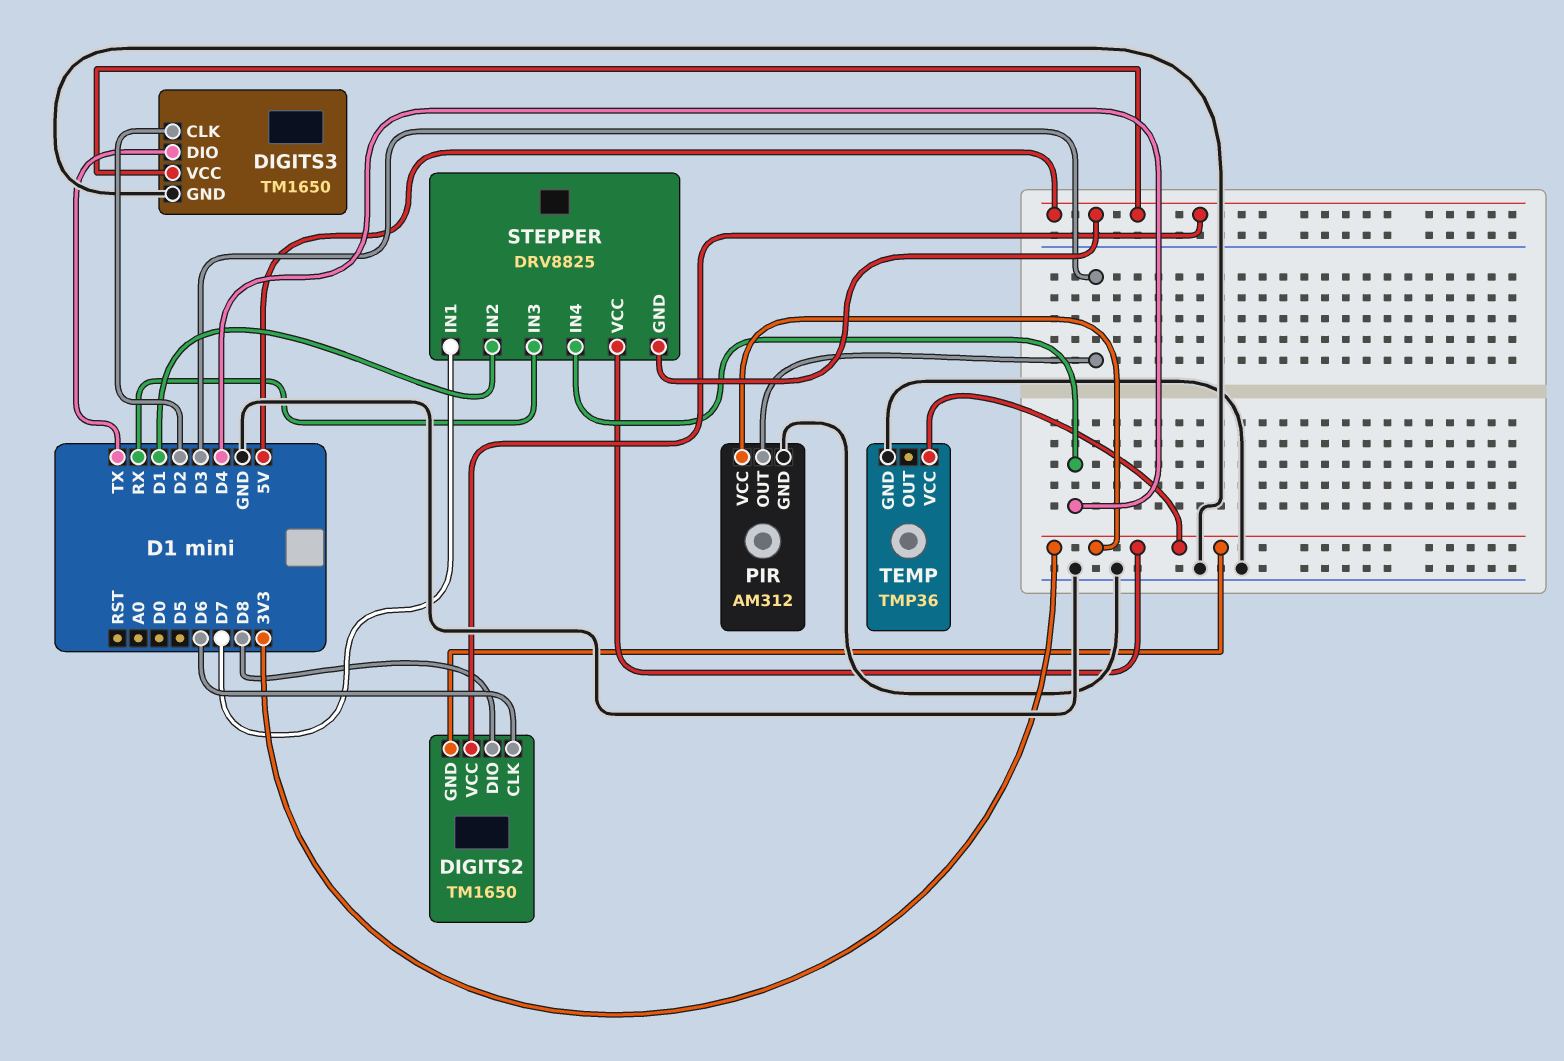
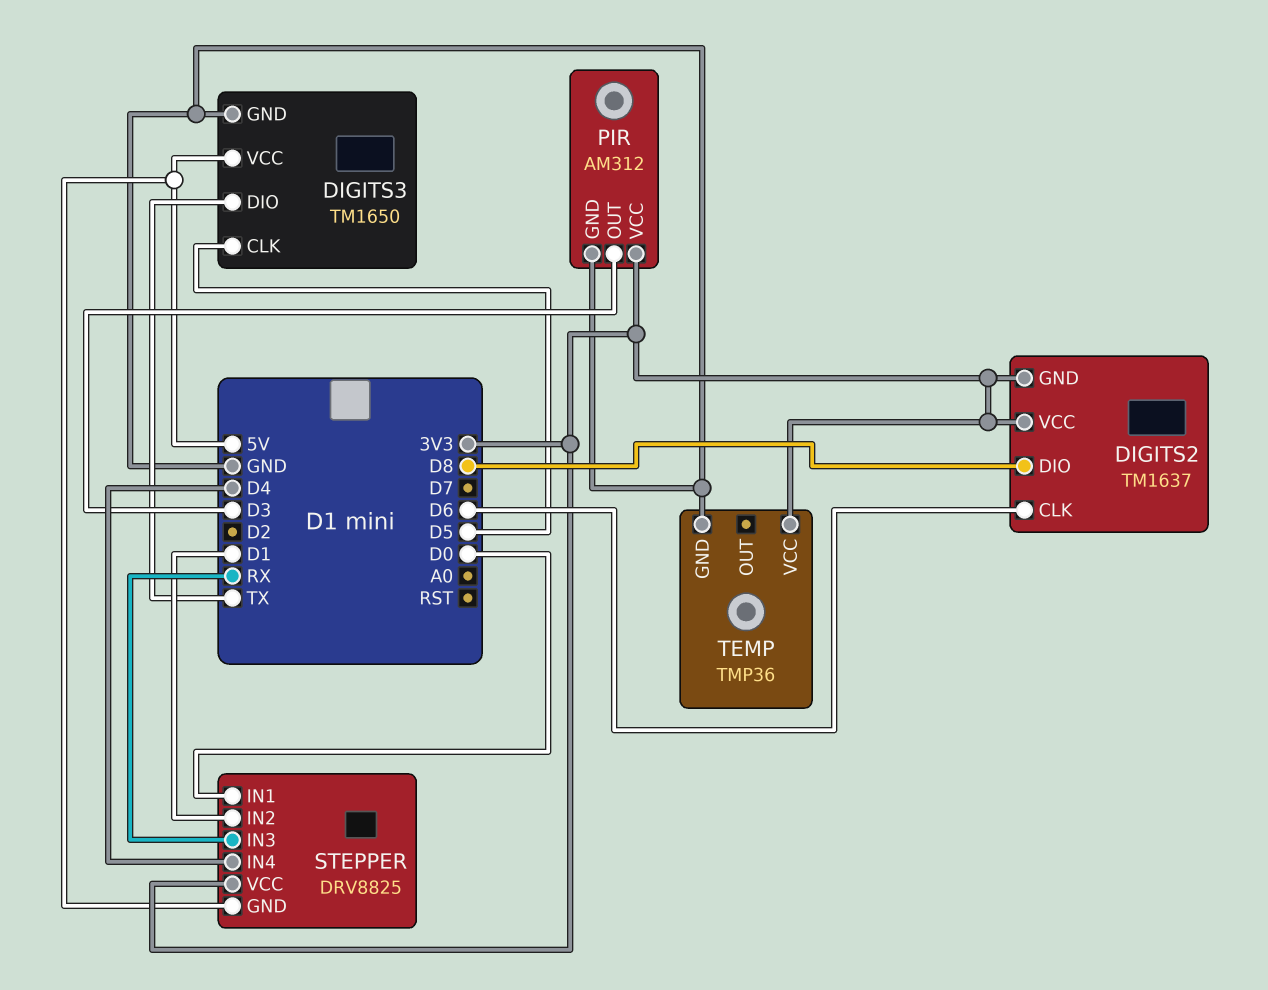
DIGITS2: TM1650 -> TM1637
DIGITS2 pin VCC: 5V -> 3V3
DIGITS3 pin CLK: D2 -> D5
STEPPER pin IN1: D7 -> D0

